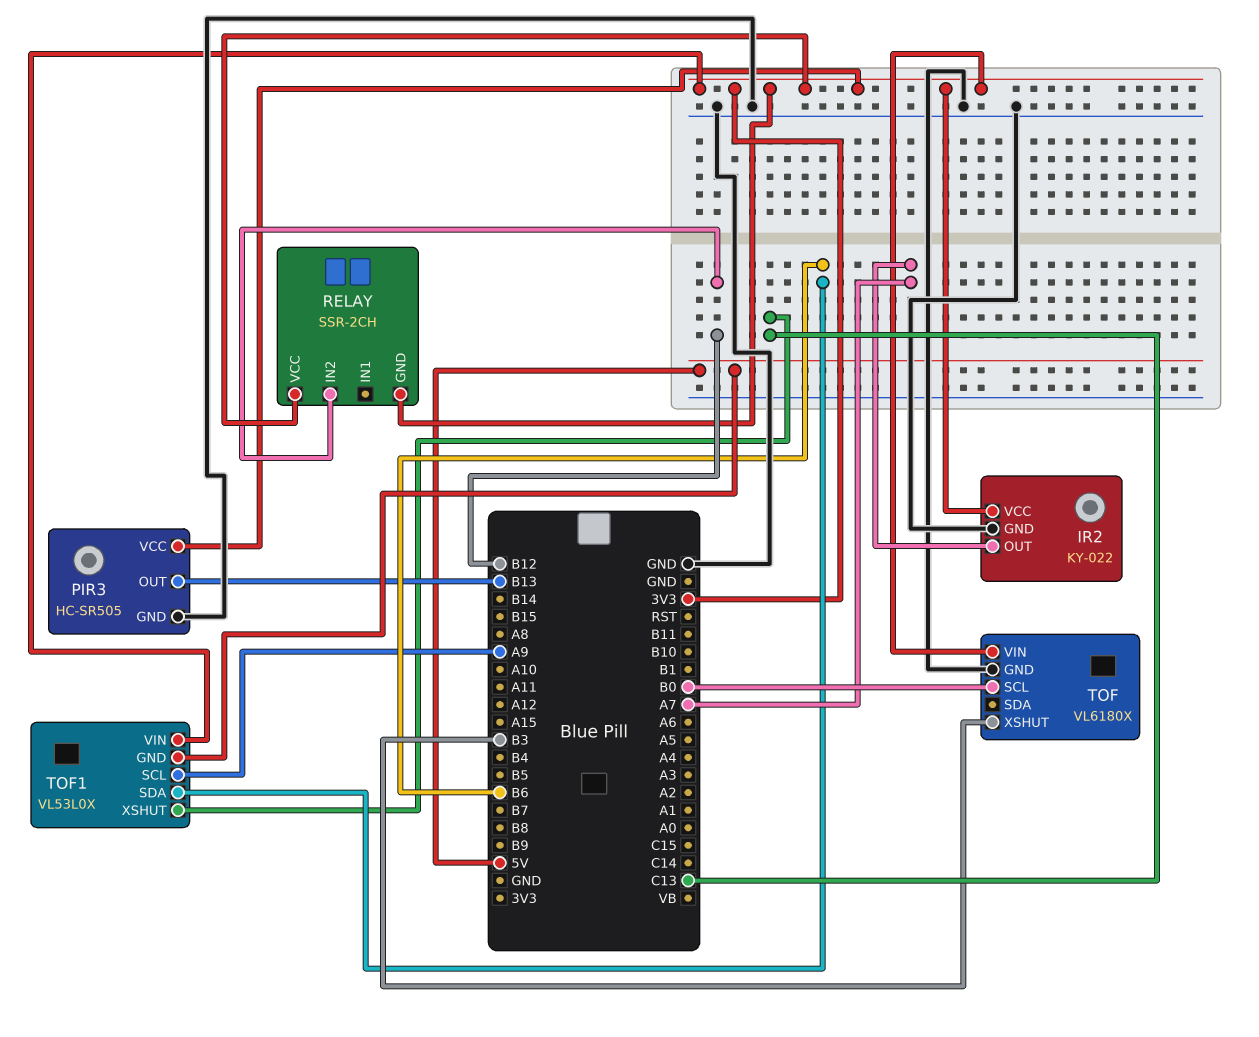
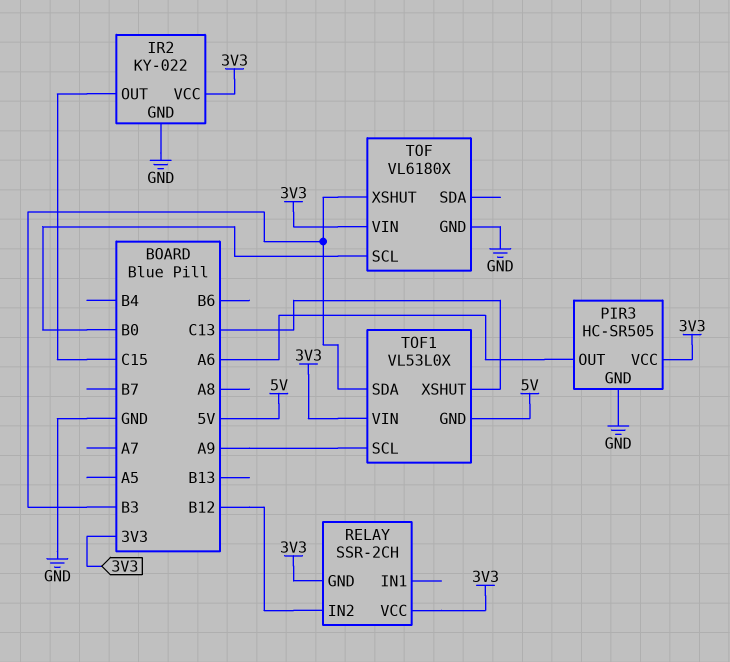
IR2 pin OUT: A7 -> C15
PIR3 pin OUT: B13 -> A6
TOF1 pin SDA: B6 -> B3

